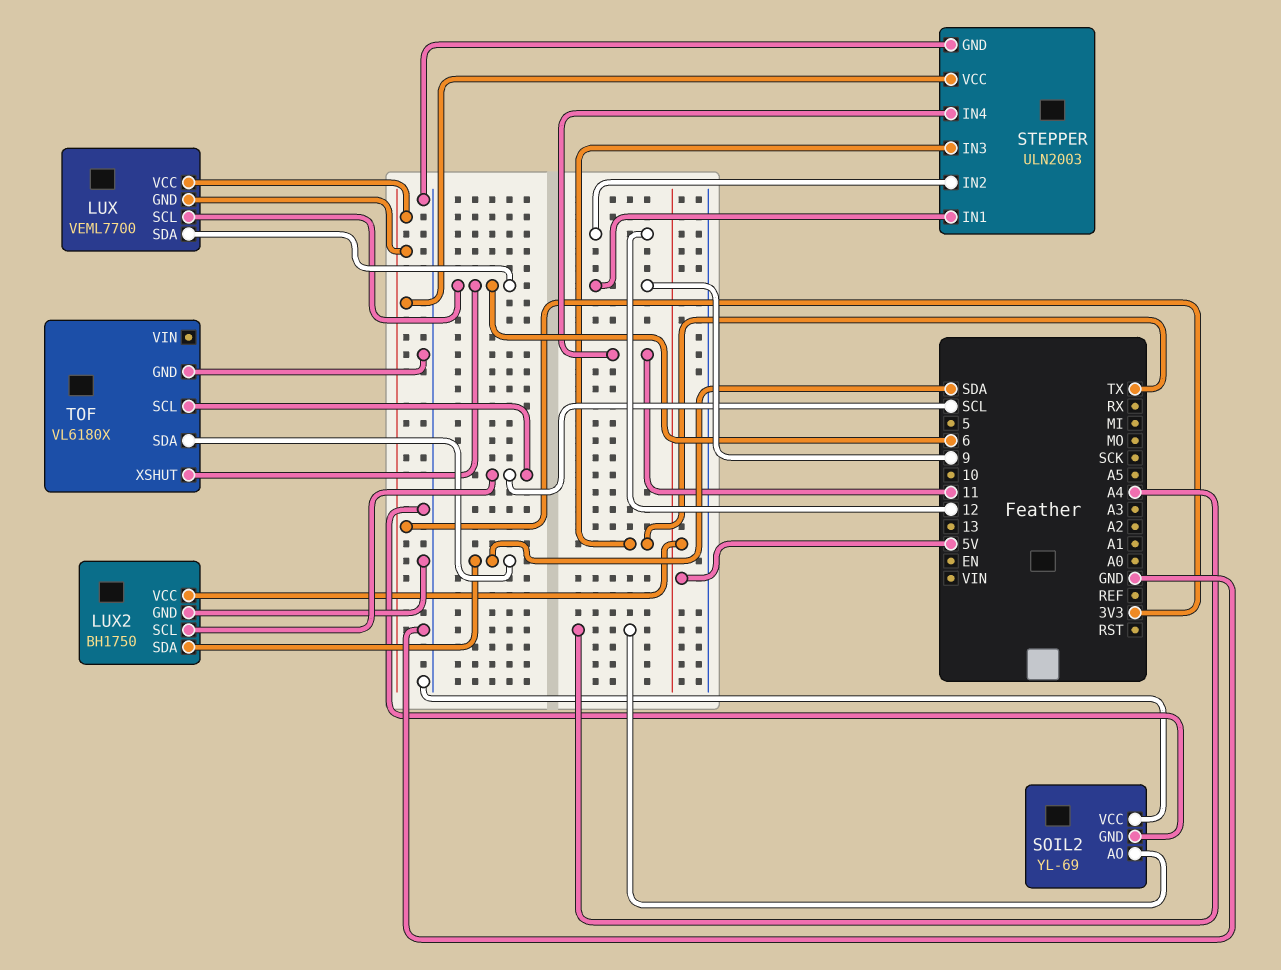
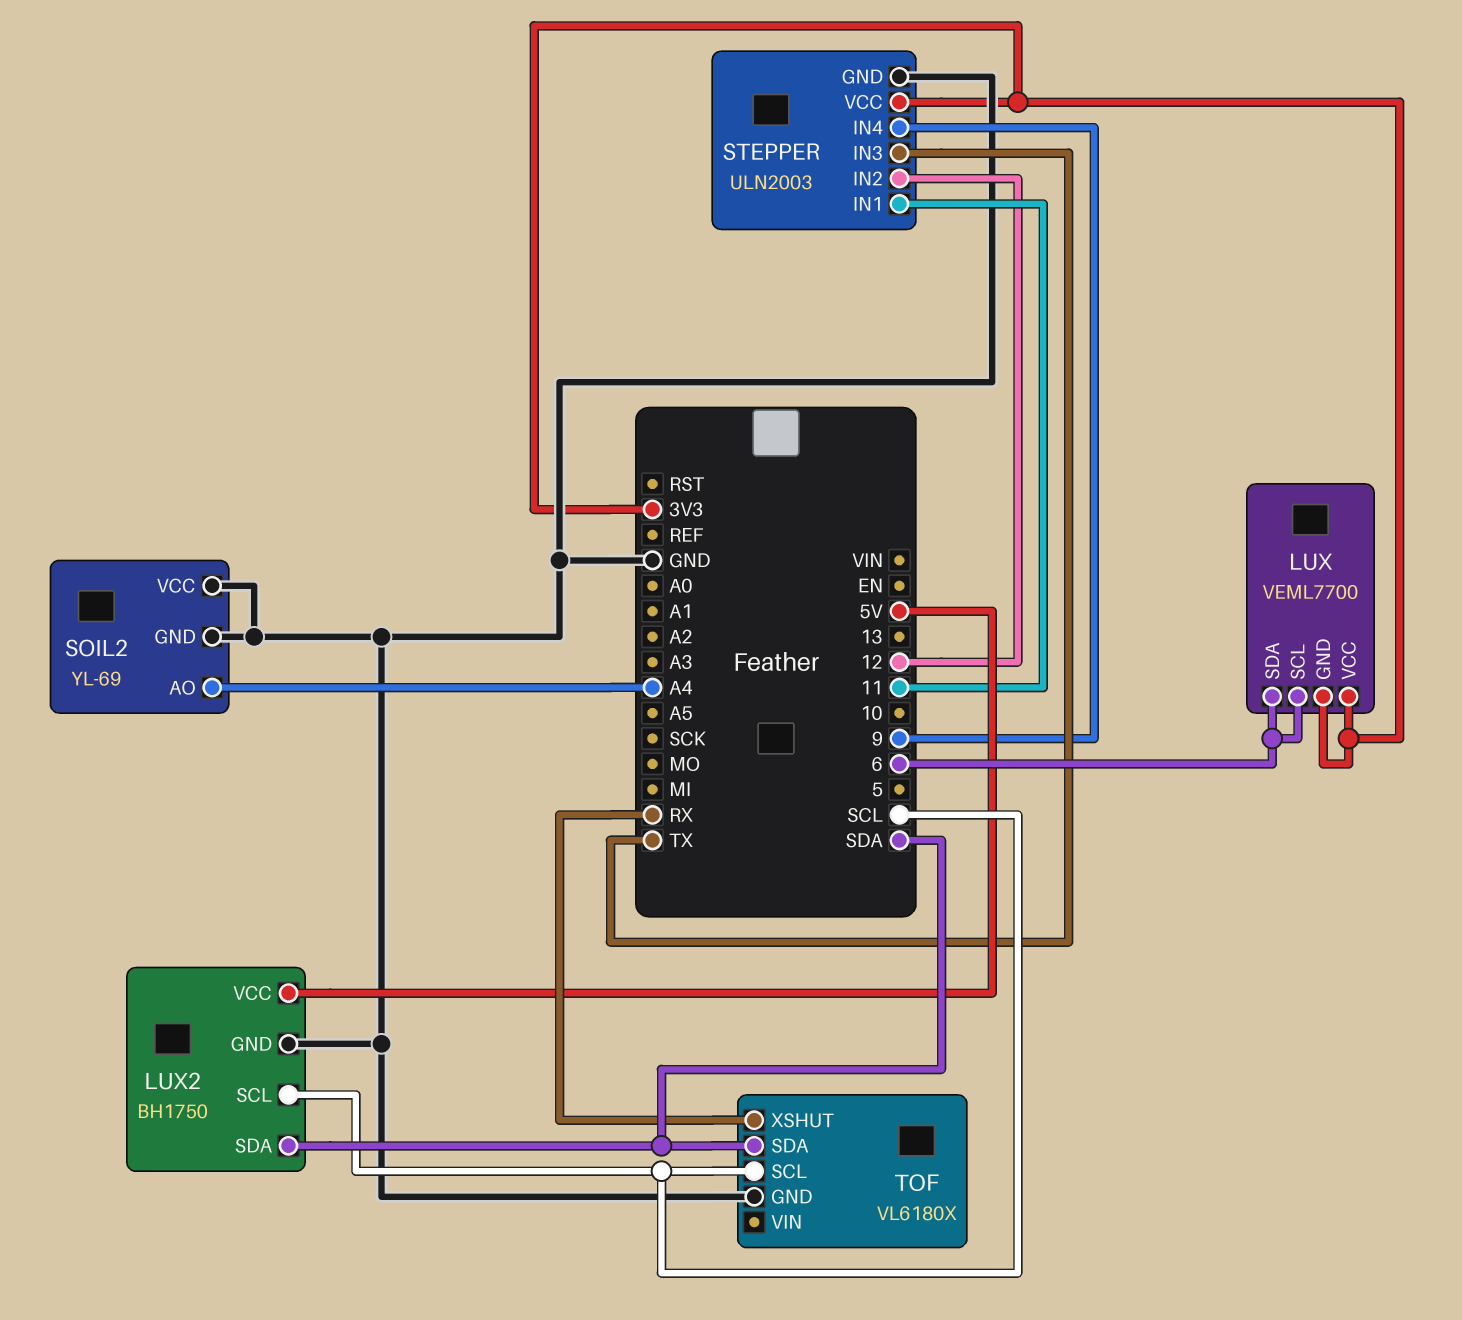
STEPPER pin IN1: 9 -> 11
STEPPER pin IN4: 11 -> 9
TOF pin XSHUT: 6 -> RX

